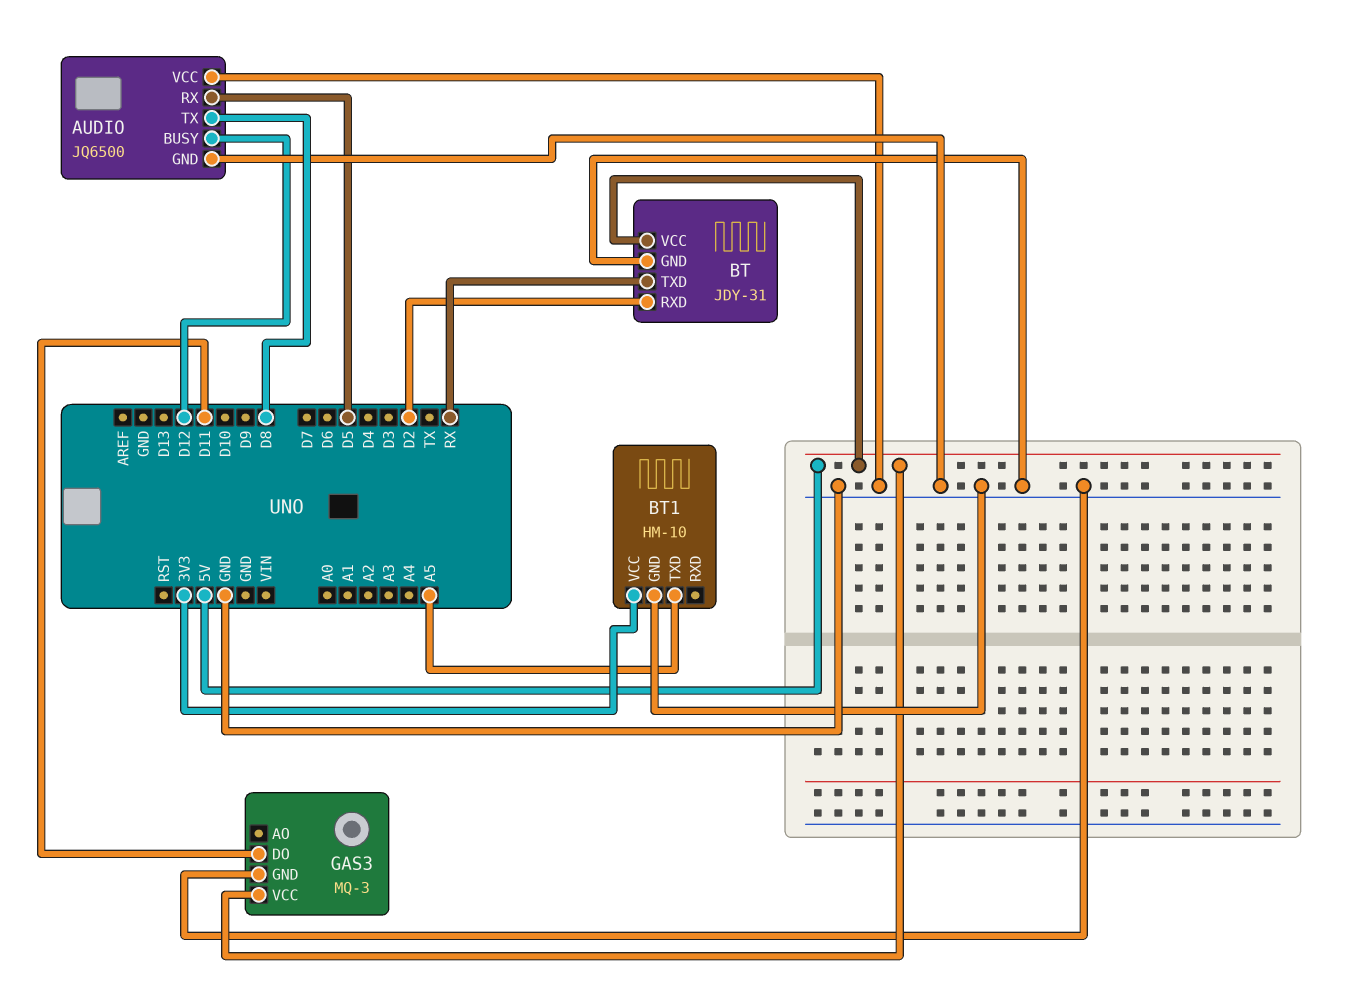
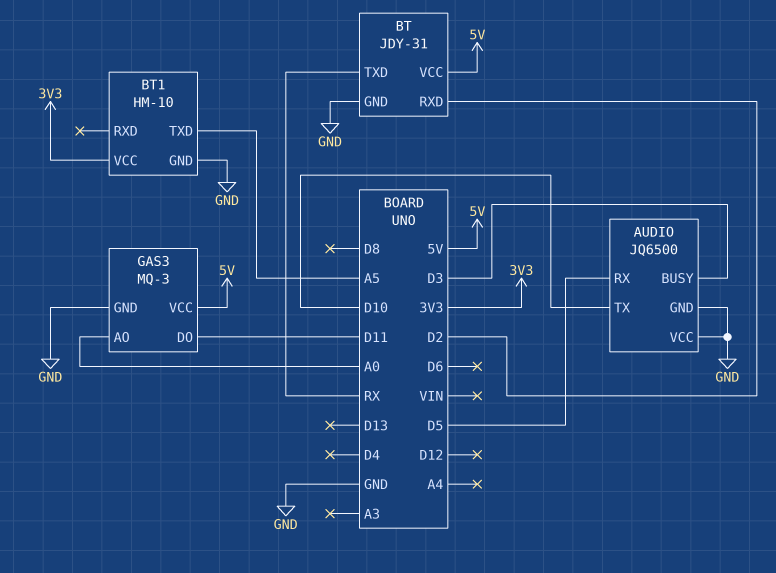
AUDIO pin BUSY: D12 -> D3
AUDIO pin TX: D8 -> D10
GAS3 pin AO: none -> A0

